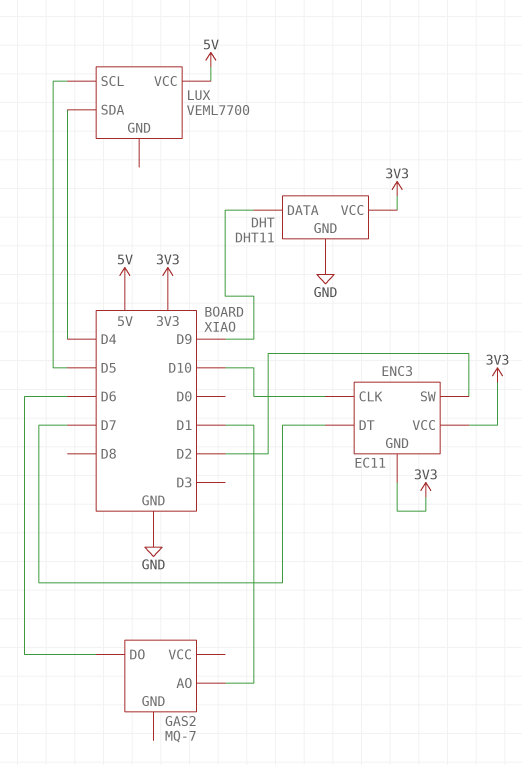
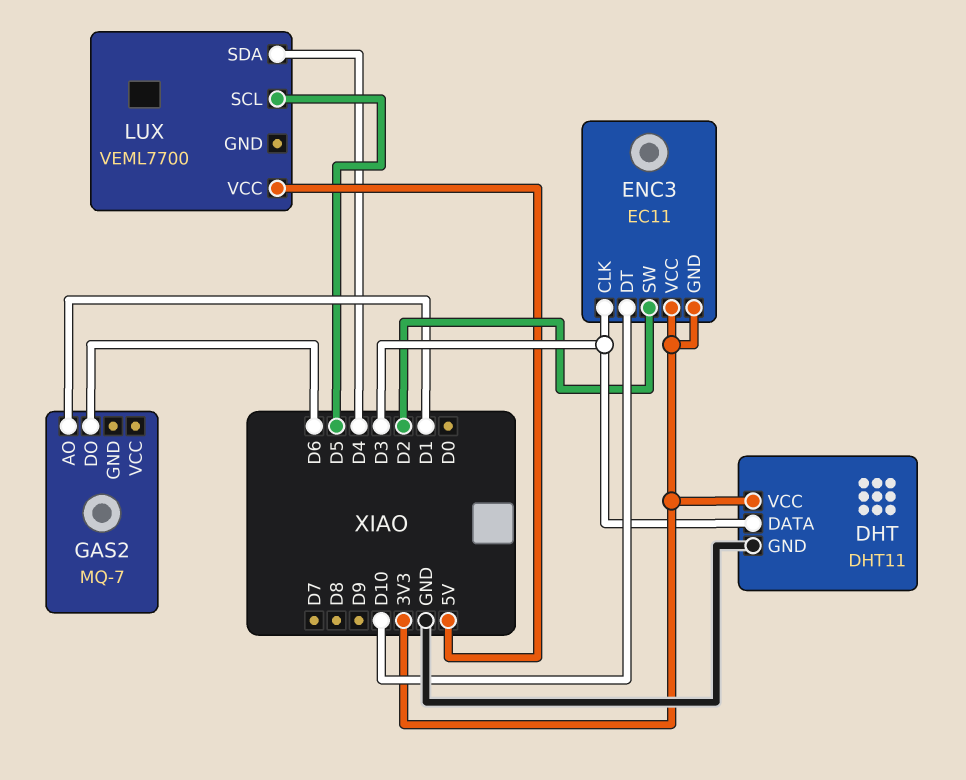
DHT pin DATA: D9 -> D3
ENC3 pin CLK: D10 -> D3
ENC3 pin DT: D7 -> D10

